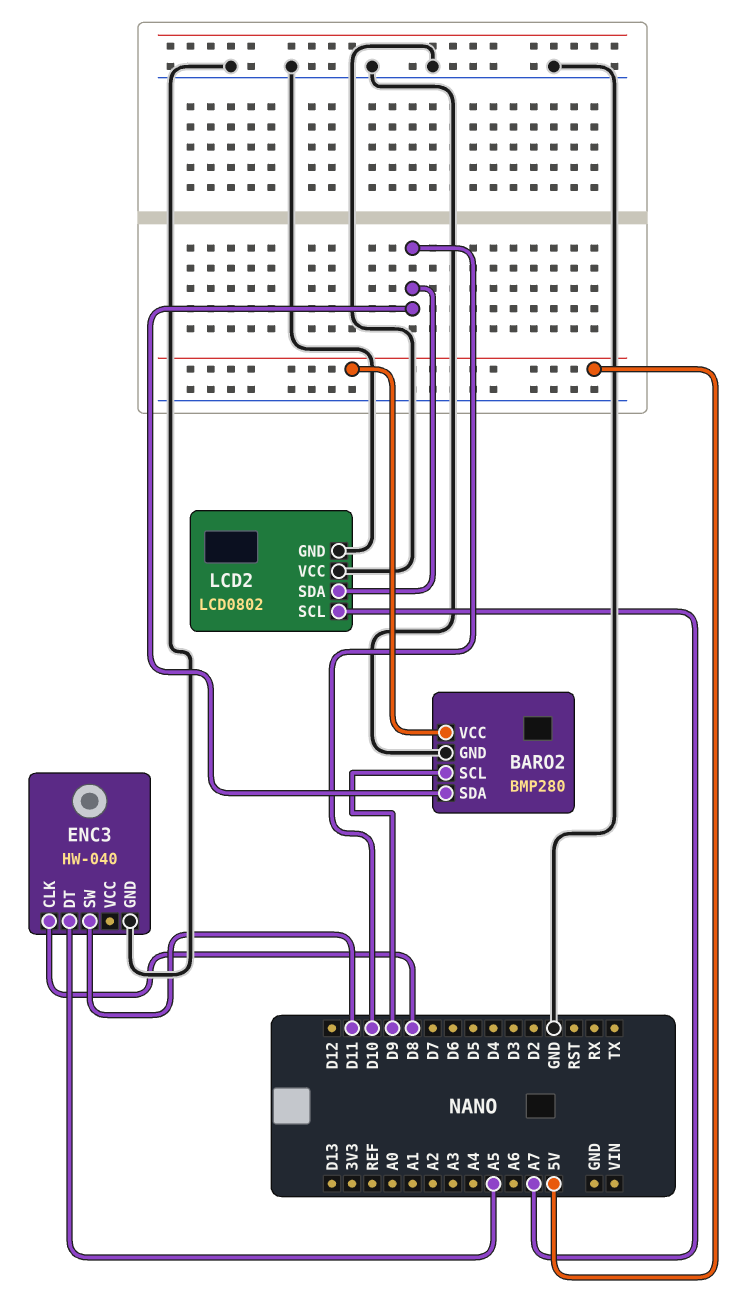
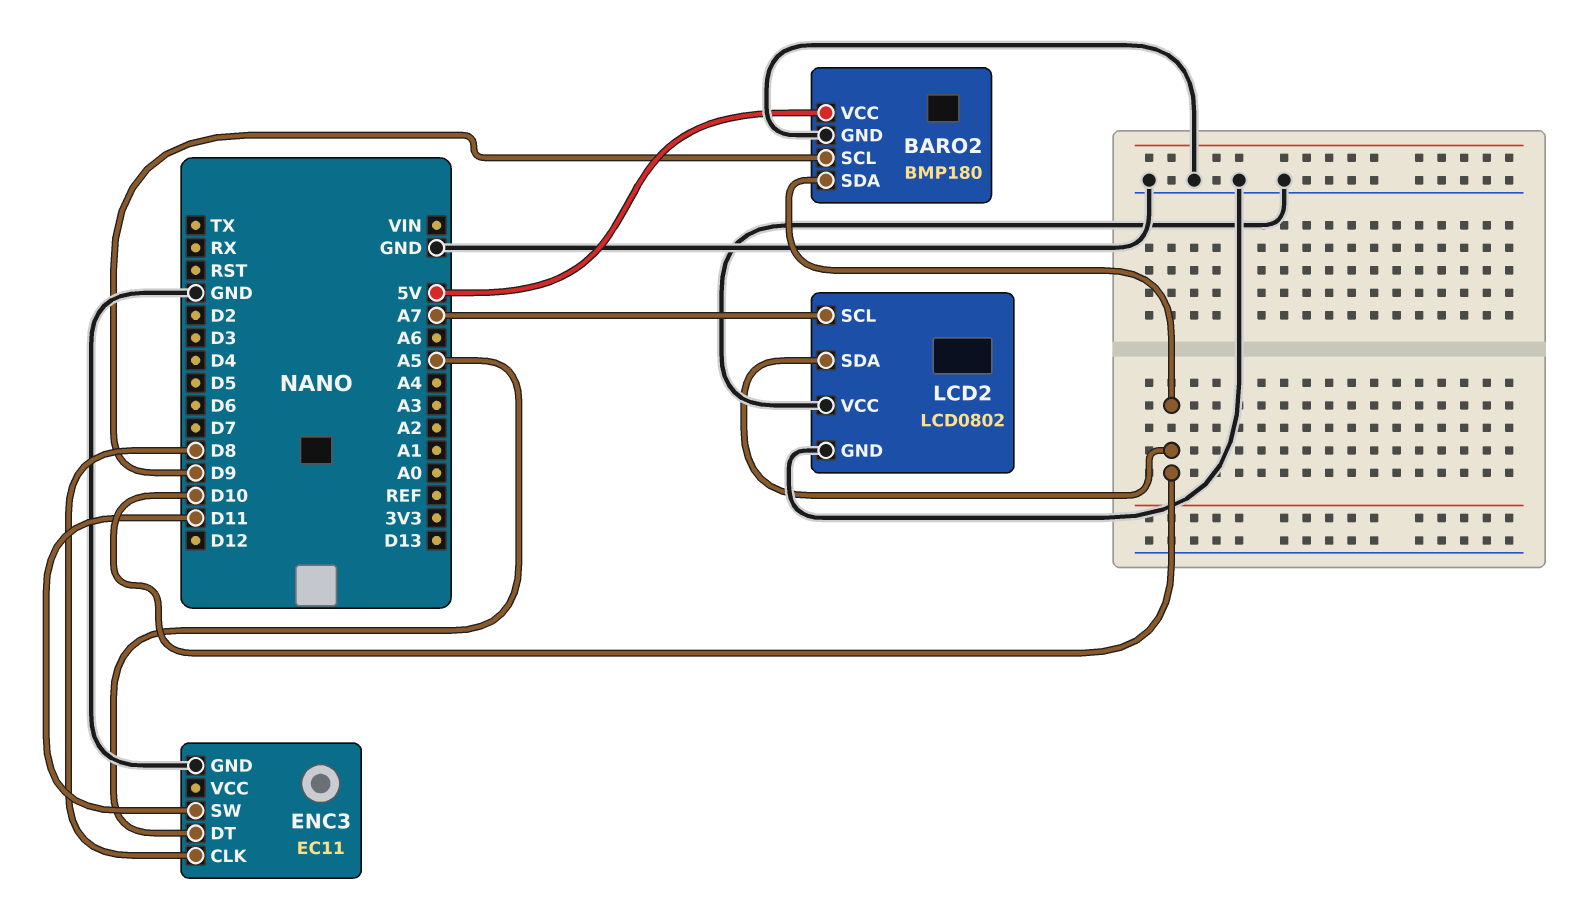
BARO2: BMP280 -> BMP180
ENC3: HW-040 -> EC11

